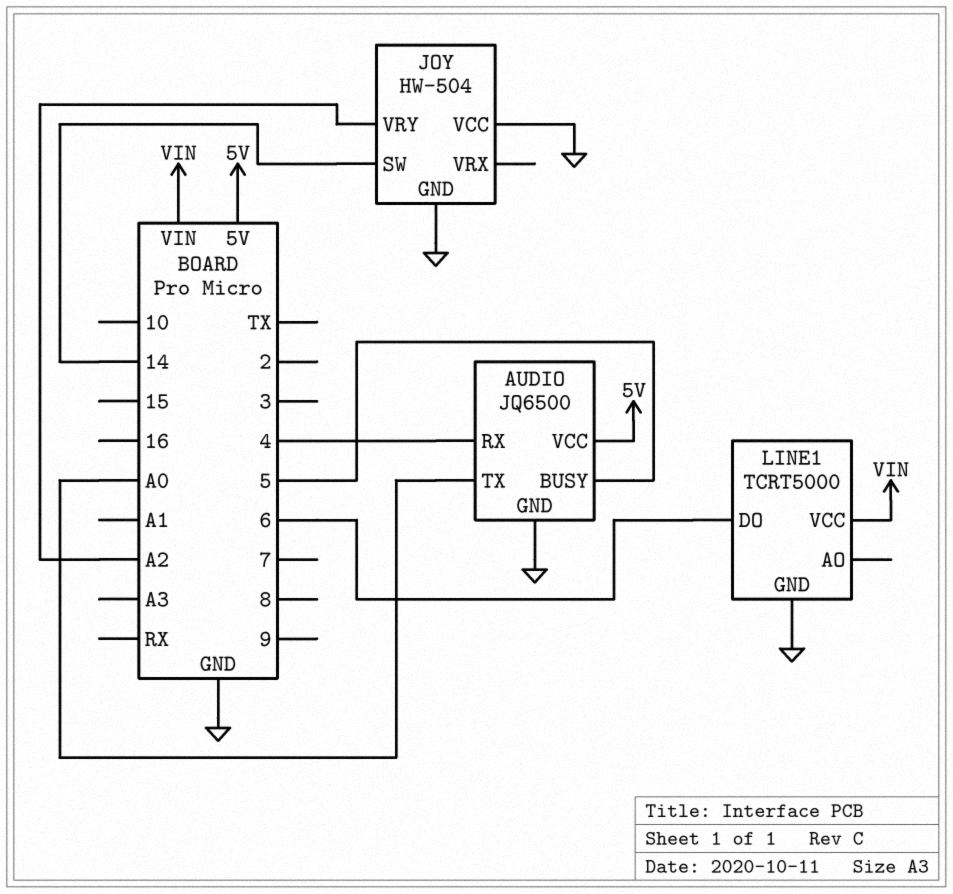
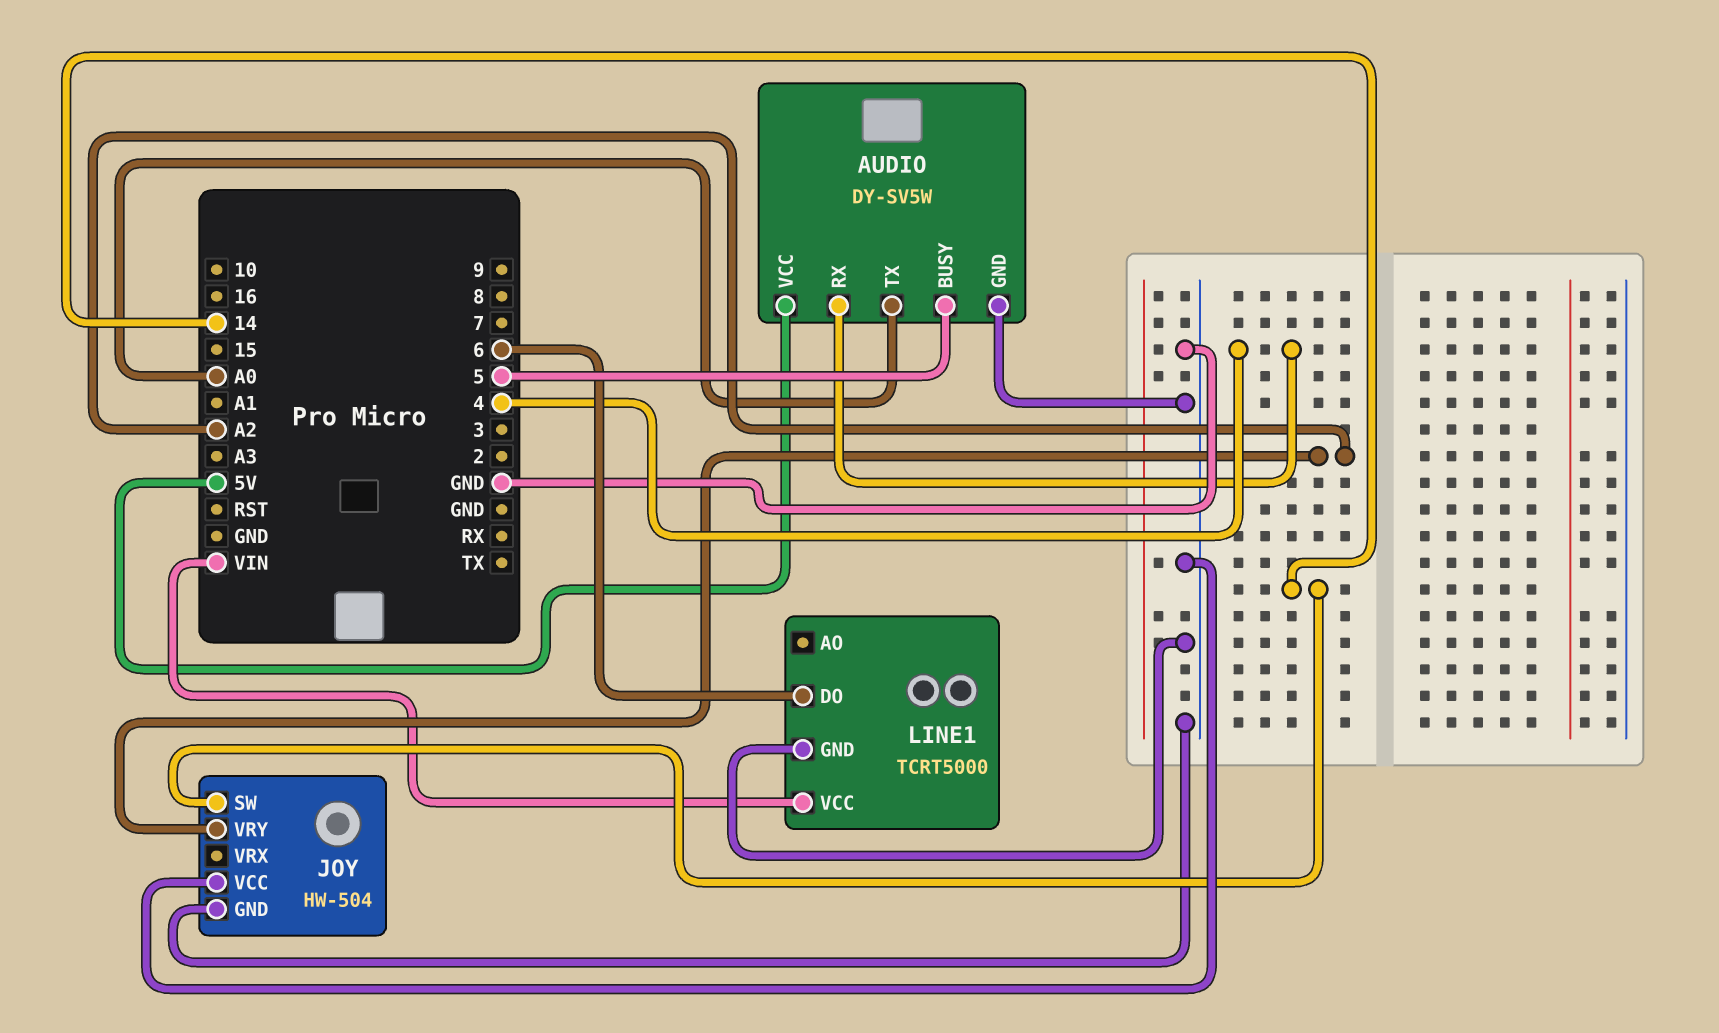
AUDIO: JQ6500 -> DY-SV5W

